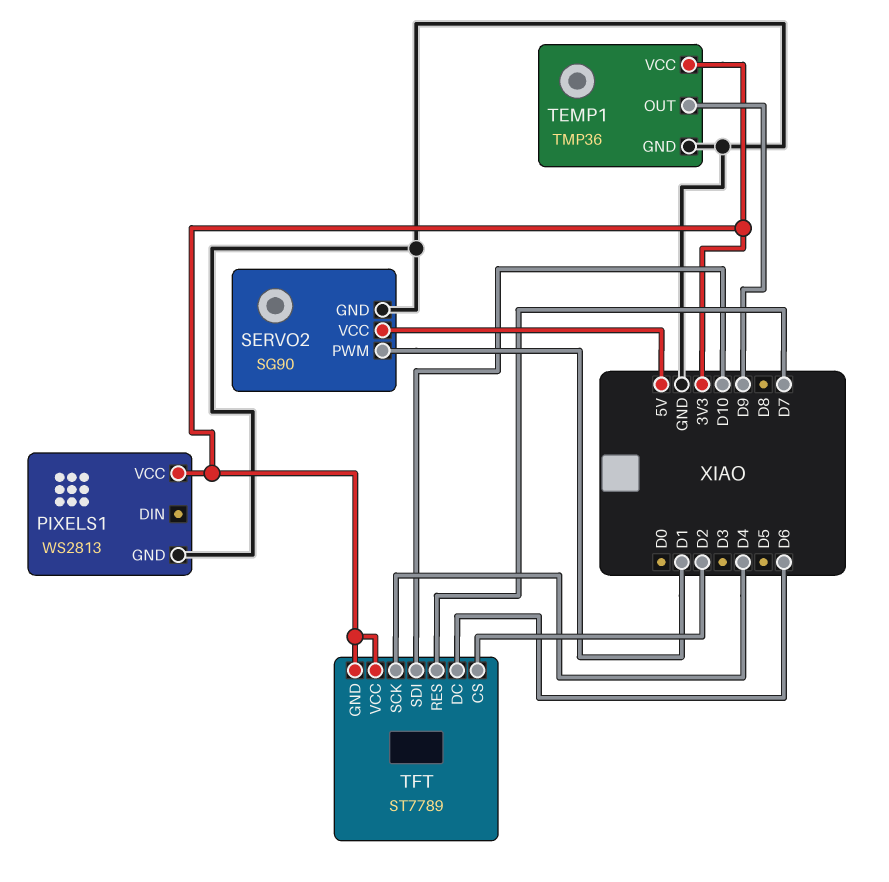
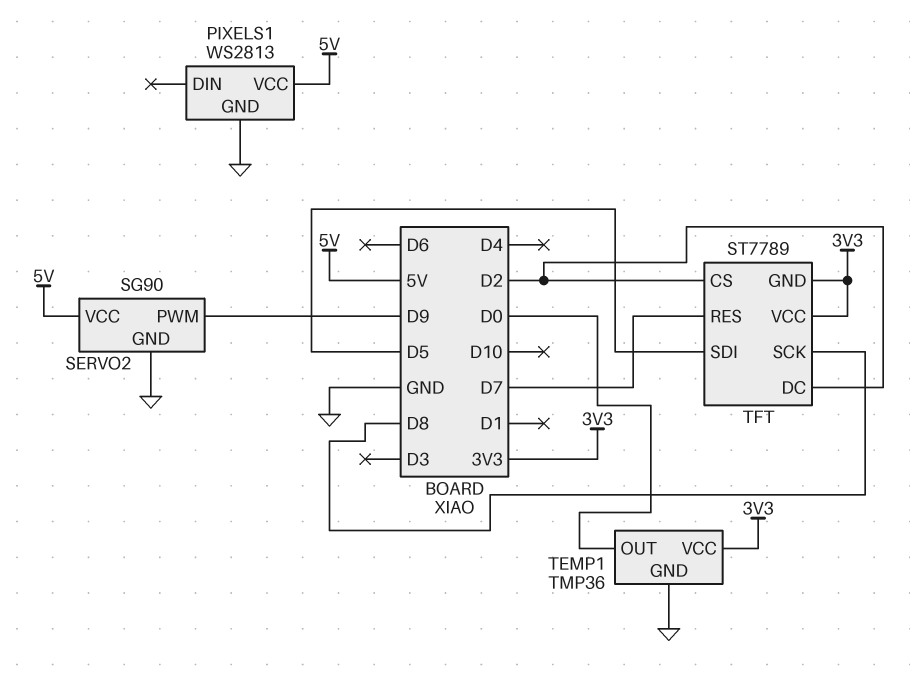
PIXELS1 pin VCC: 3V3 -> 5V
SERVO2 pin PWM: D1 -> D9
TEMP1 pin OUT: D9 -> D0
TFT pin DC: D6 -> D2
TFT pin SCK: D4 -> D8
TFT pin SDI: D10 -> D5

